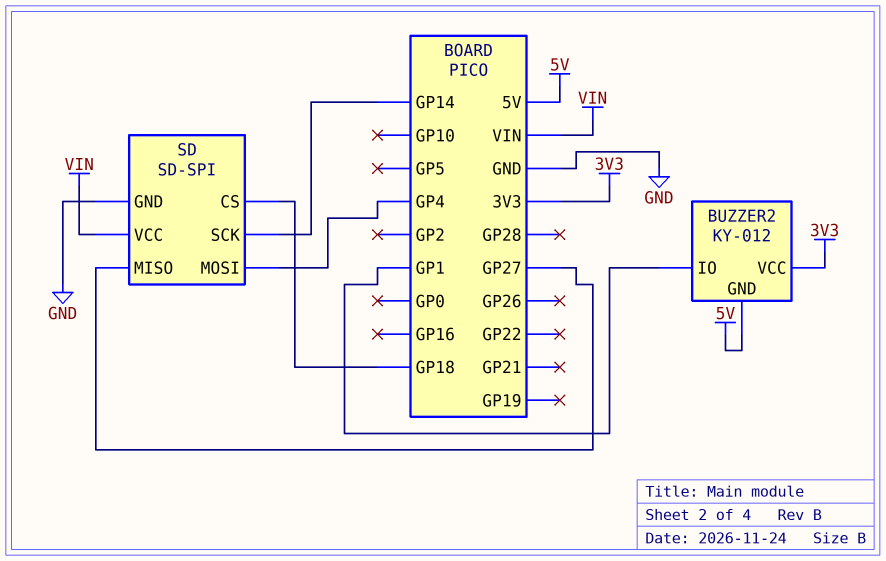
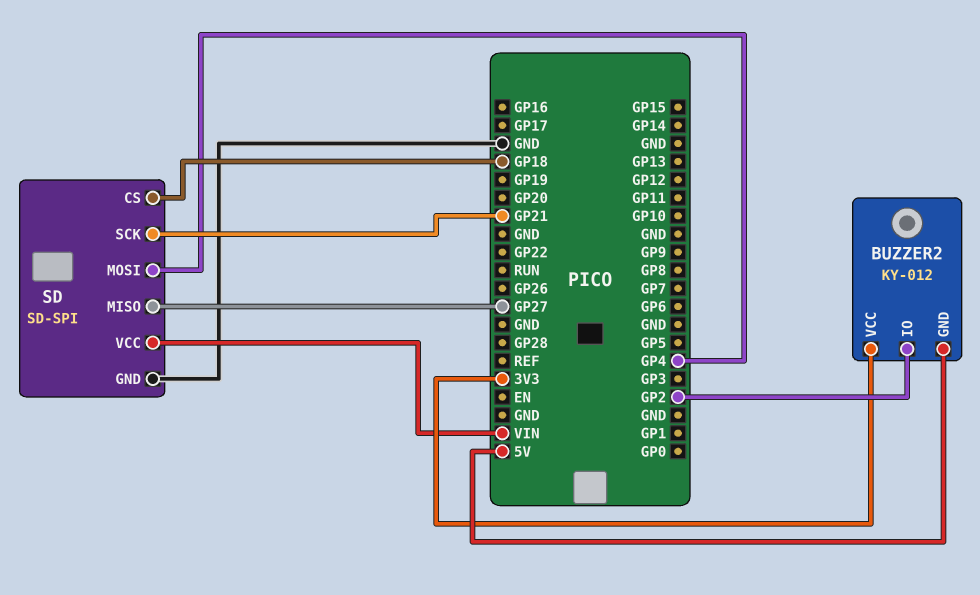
BUZZER2 pin IO: GP1 -> GP2
SD pin SCK: GP14 -> GP21

